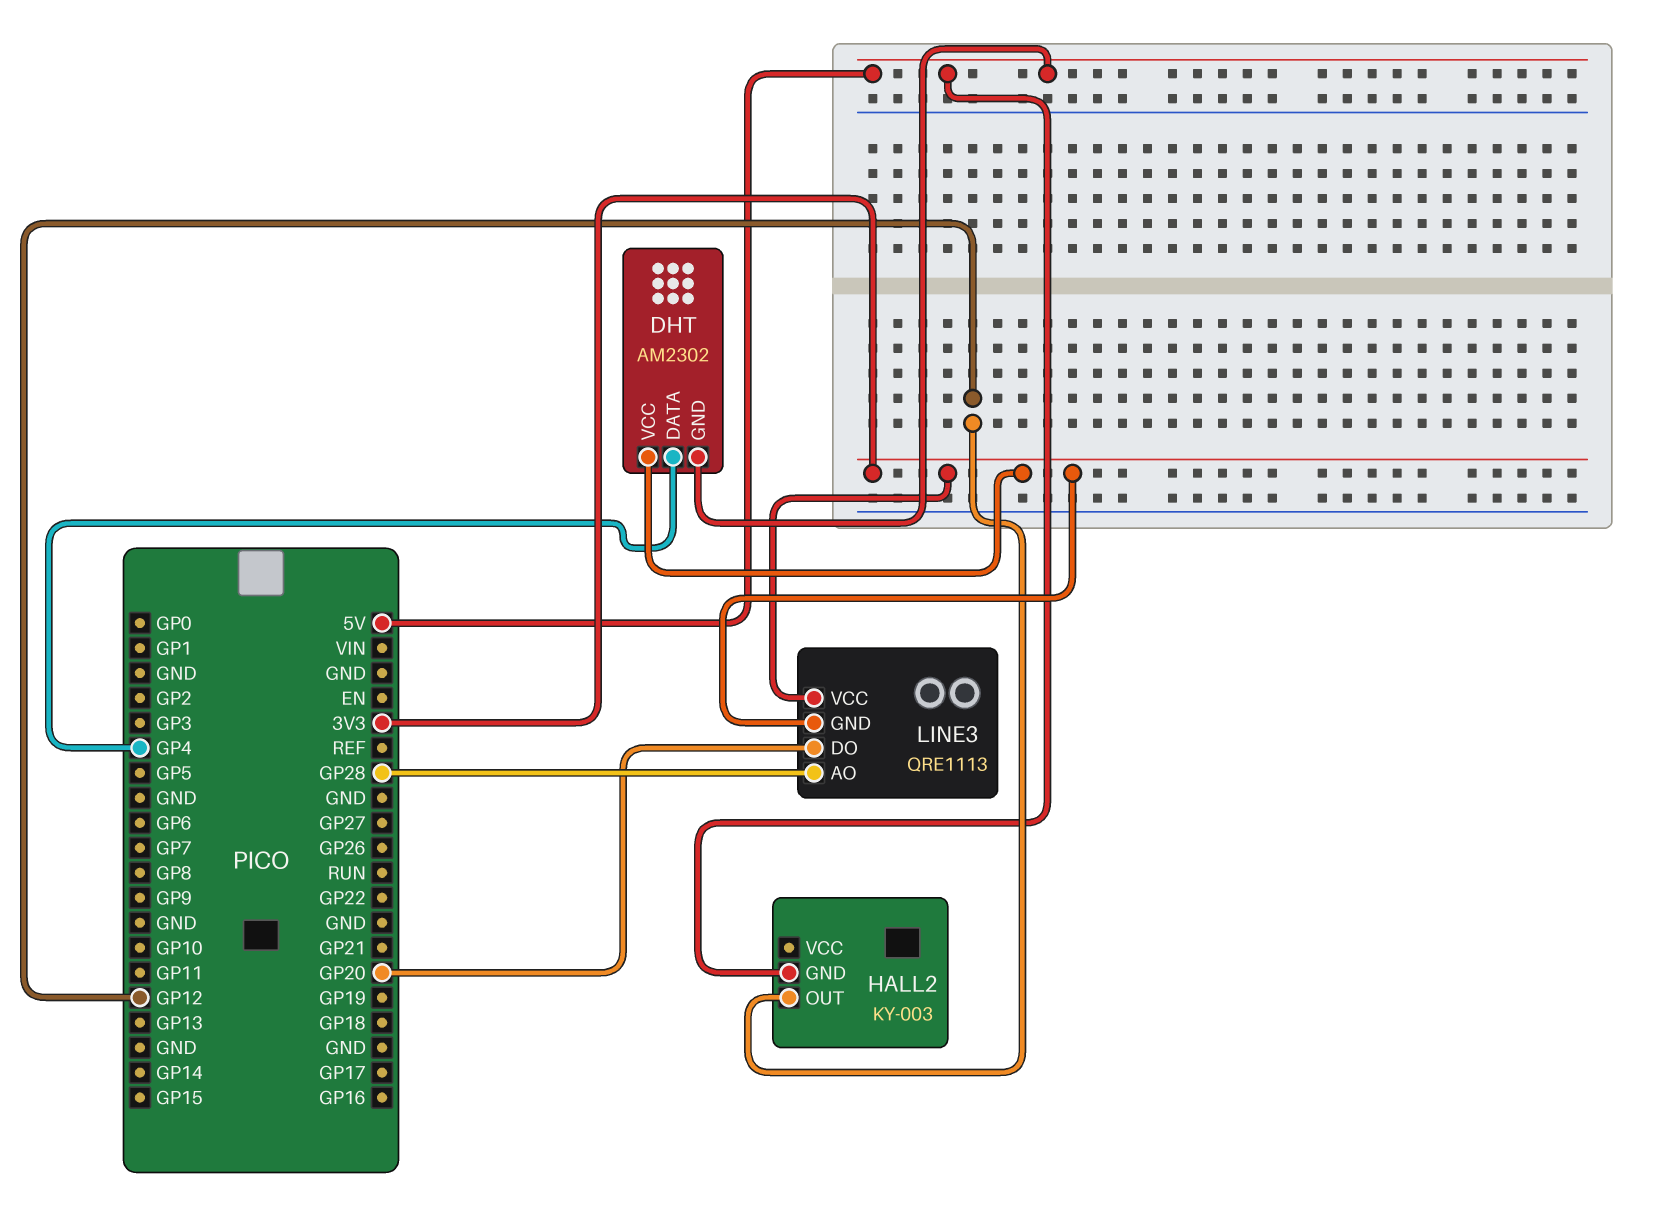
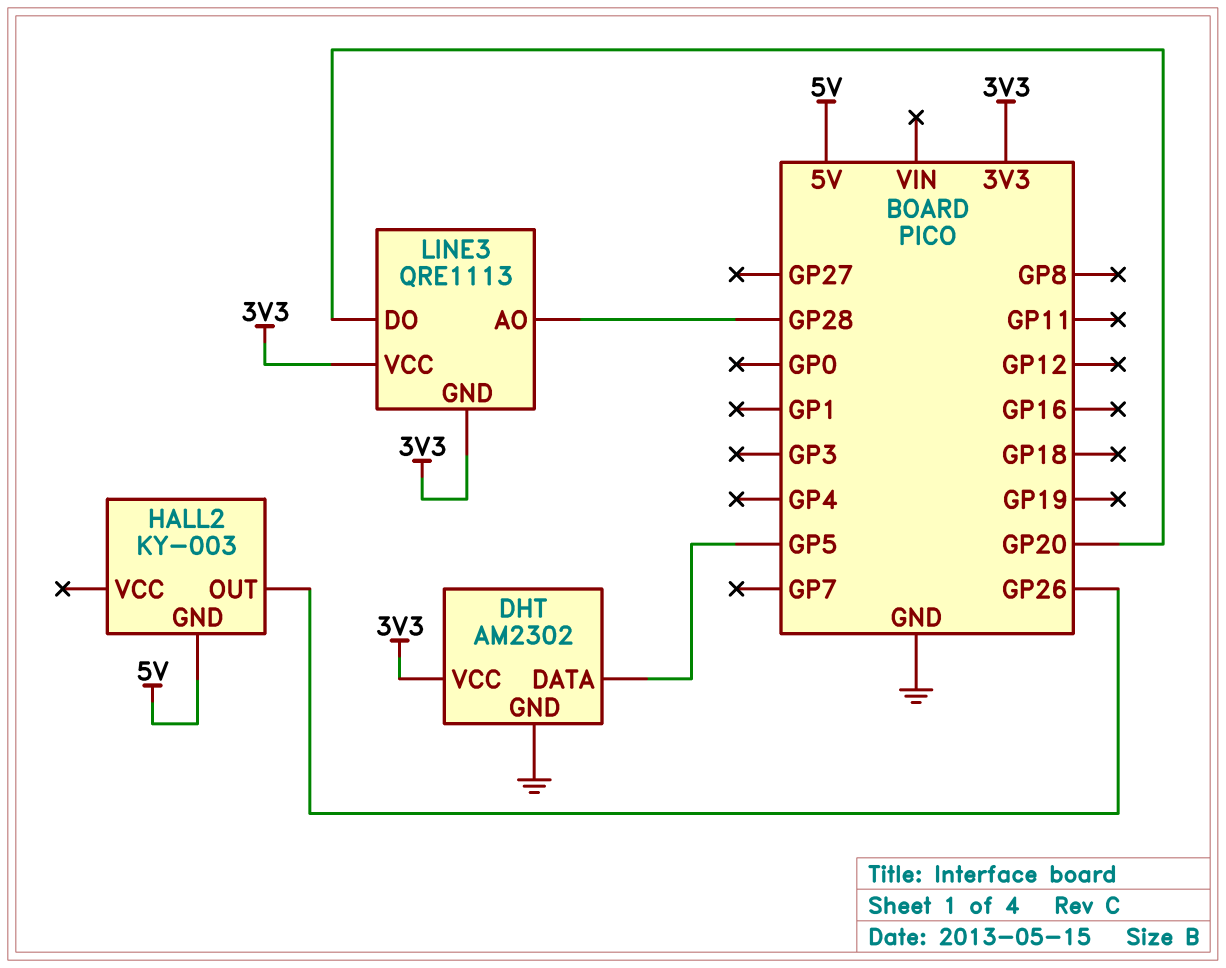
DHT pin DATA: GP4 -> GP5
DHT pin GND: 5V -> GND
HALL2 pin OUT: GP12 -> GP26

